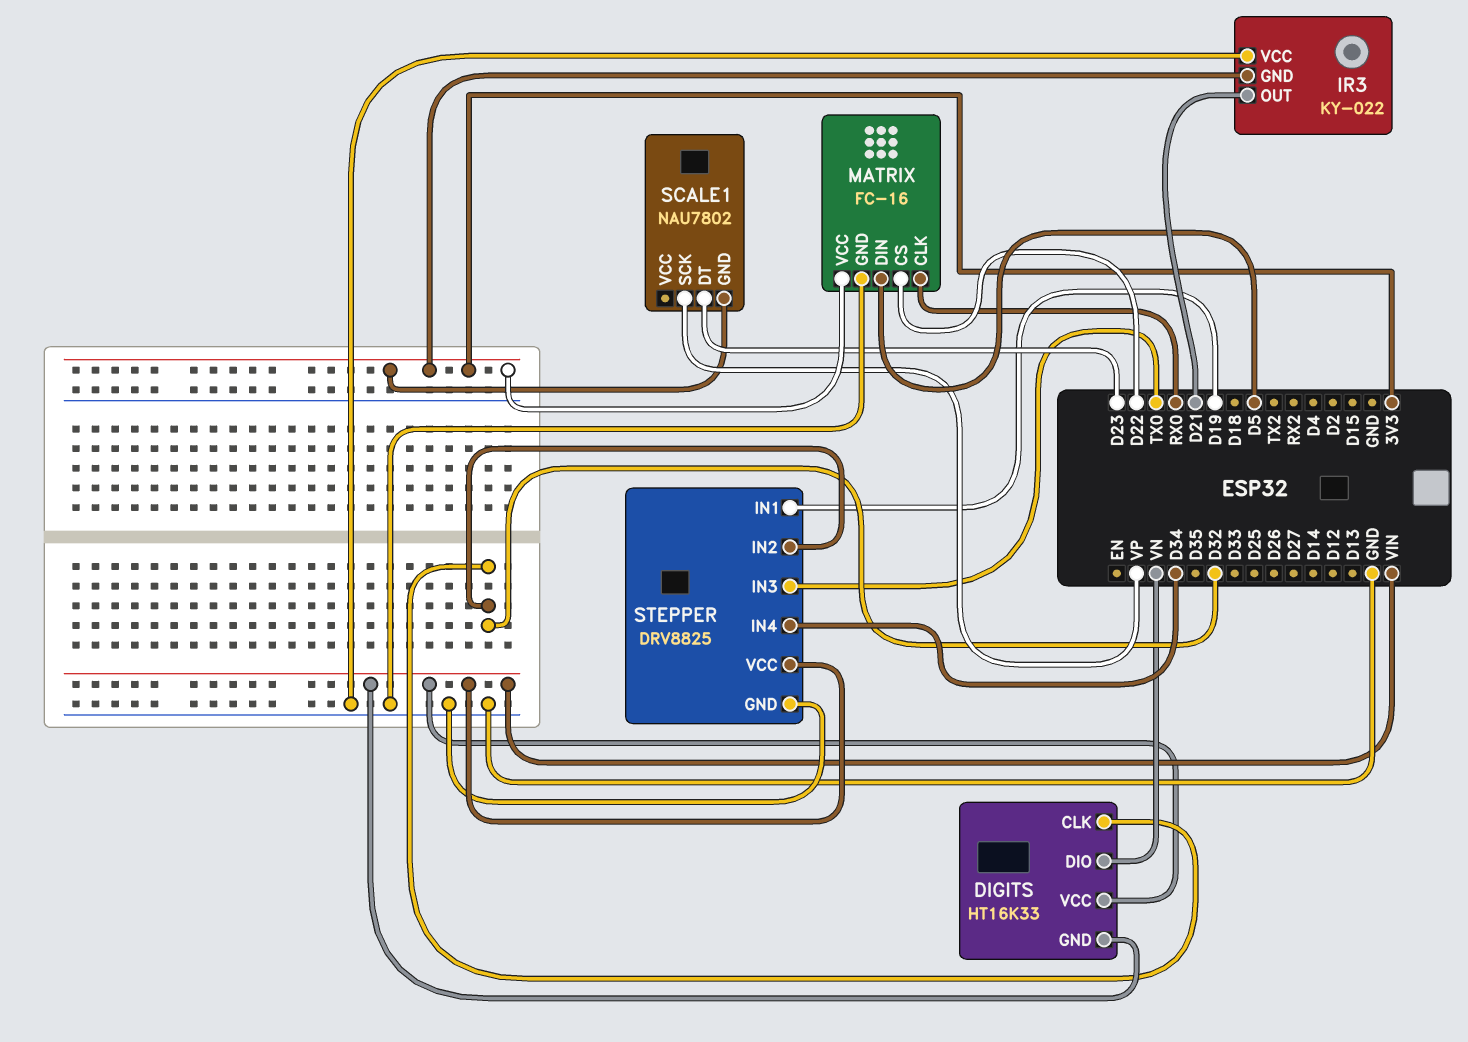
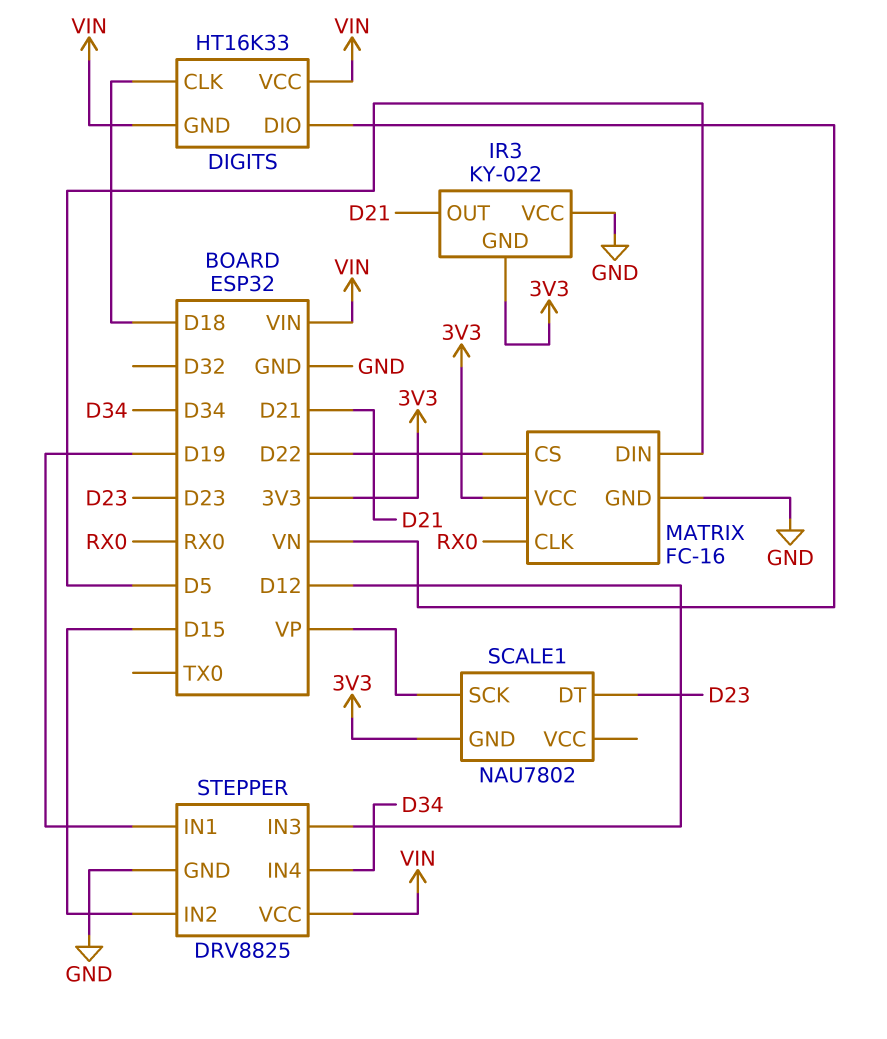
DIGITS pin CLK: D32 -> D18
STEPPER pin IN2: D32 -> D15
STEPPER pin IN3: TX0 -> D12

